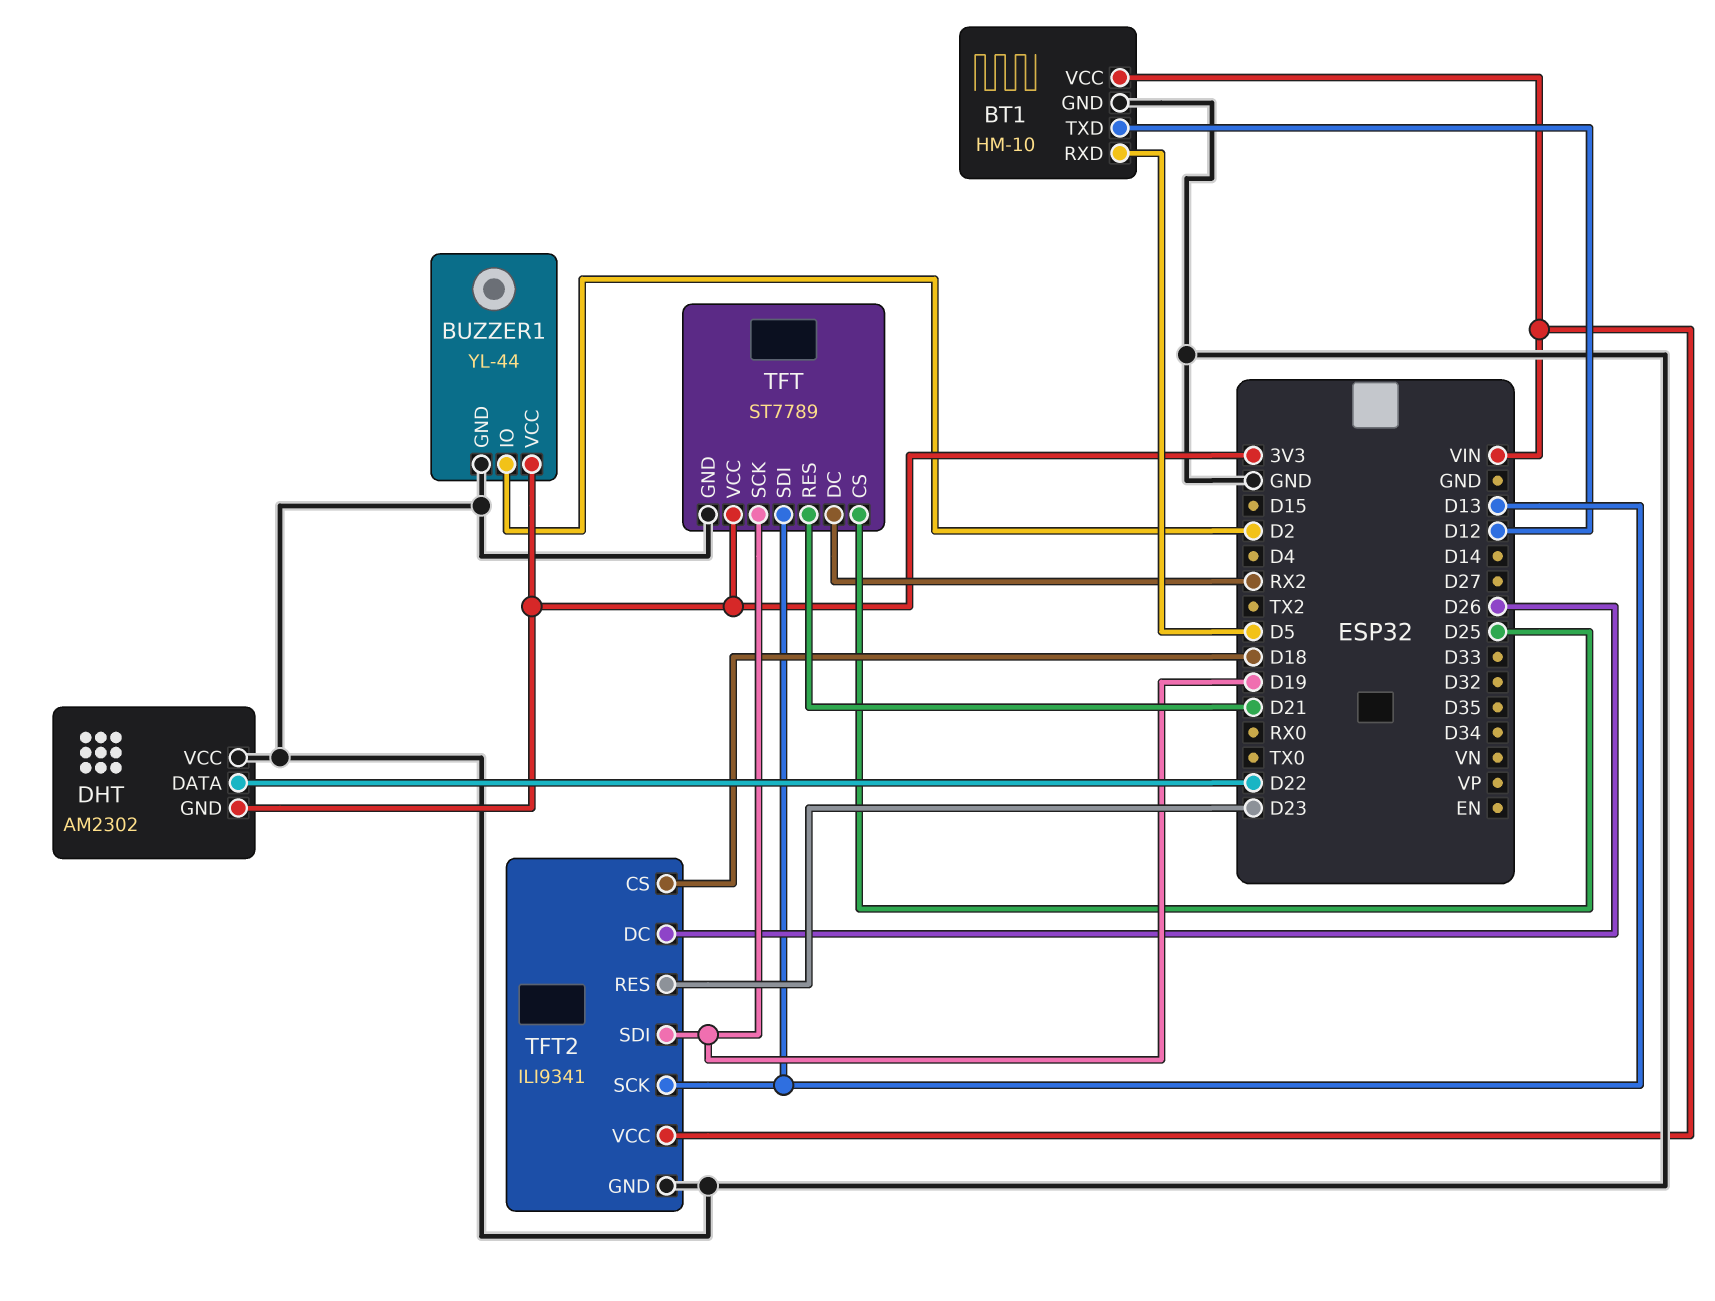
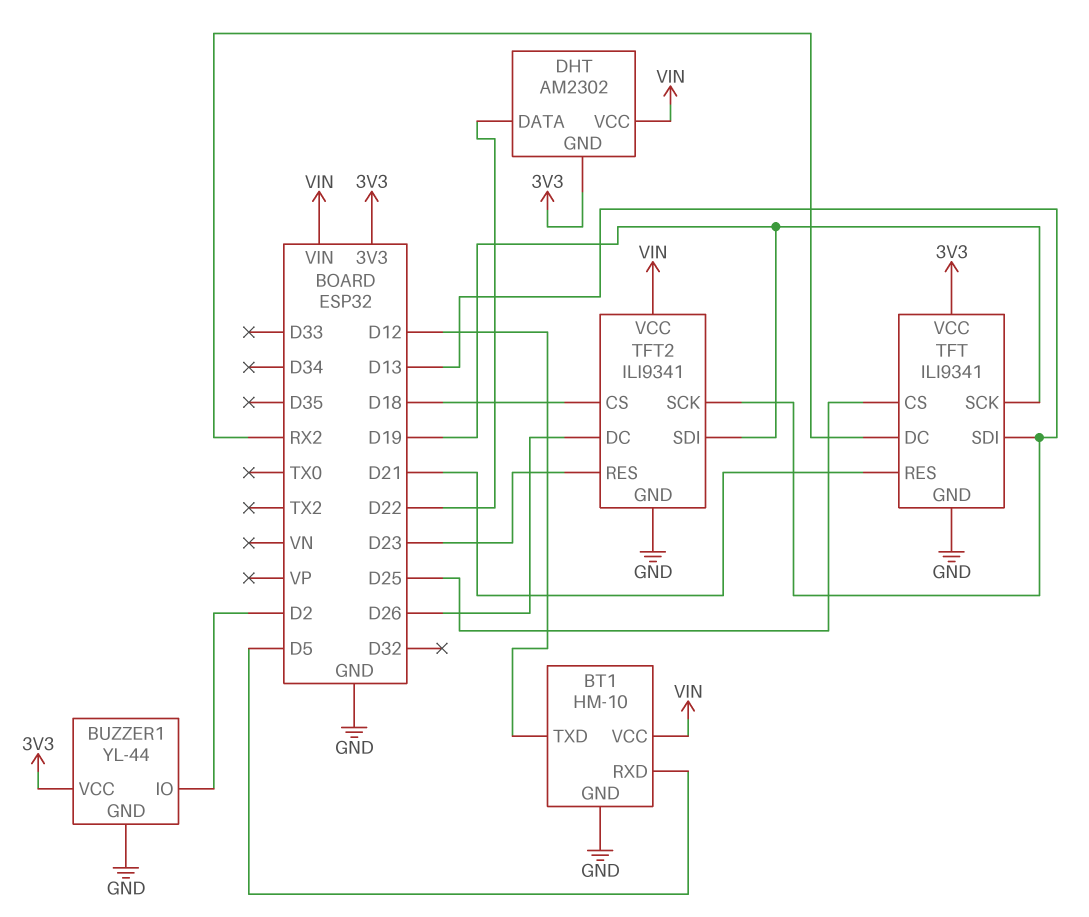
DHT pin VCC: GND -> VIN
TFT: ST7789 -> ILI9341

